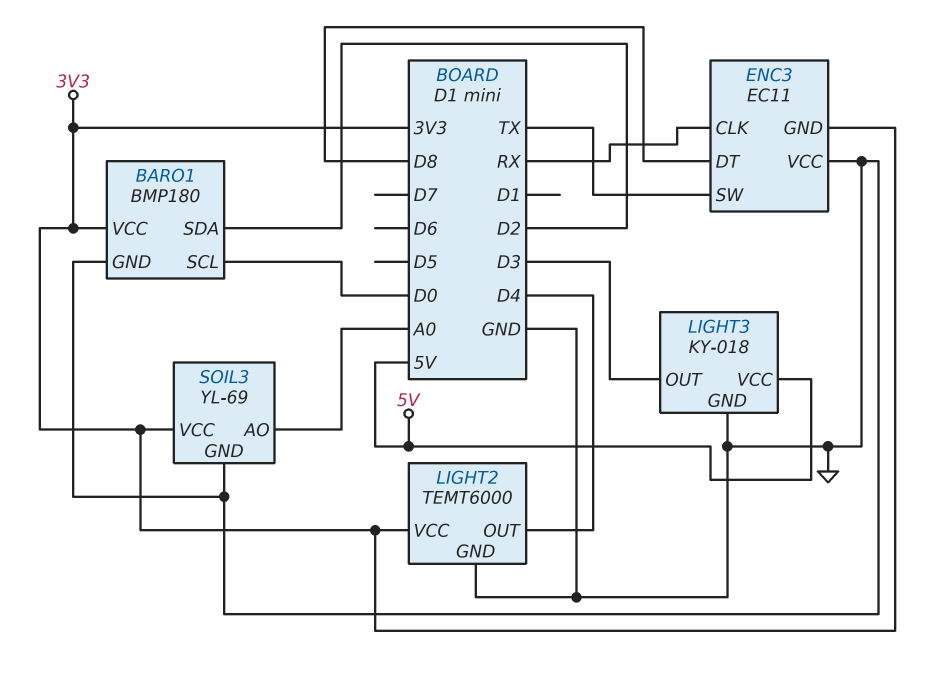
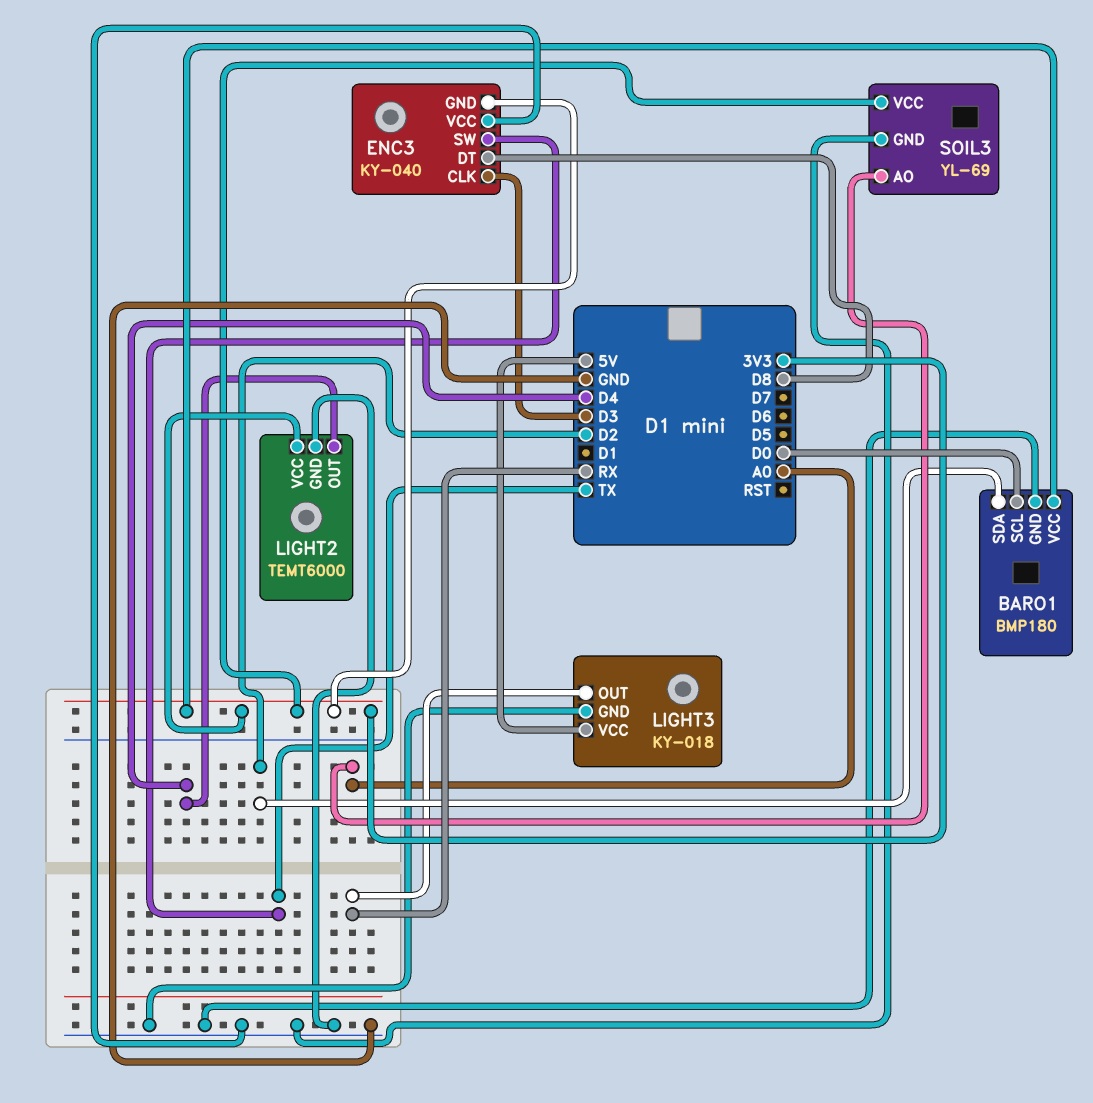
ENC3: EC11 -> KY-040
ENC3 pin CLK: RX -> D3
LIGHT3 pin OUT: D3 -> RX

